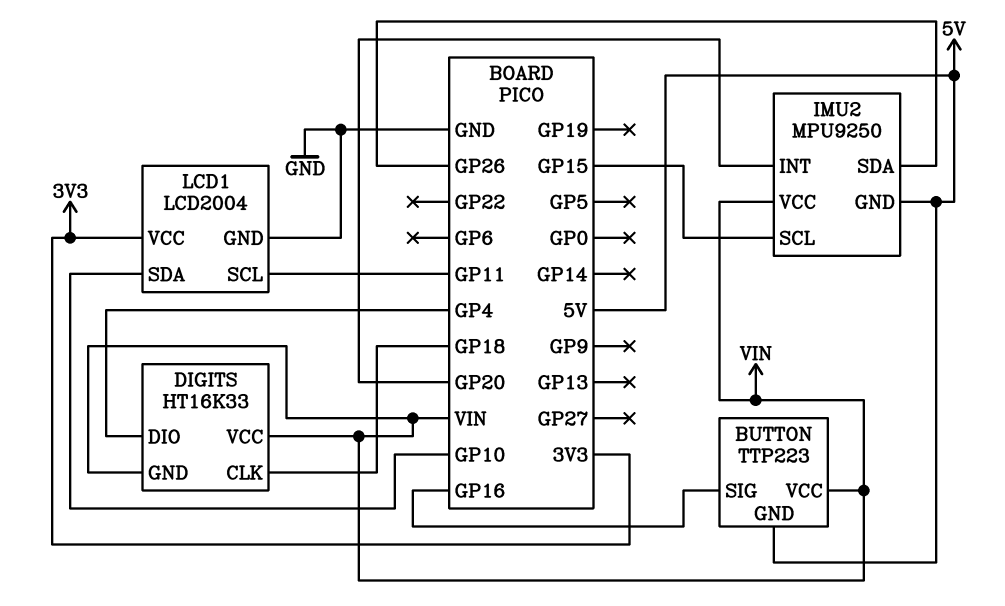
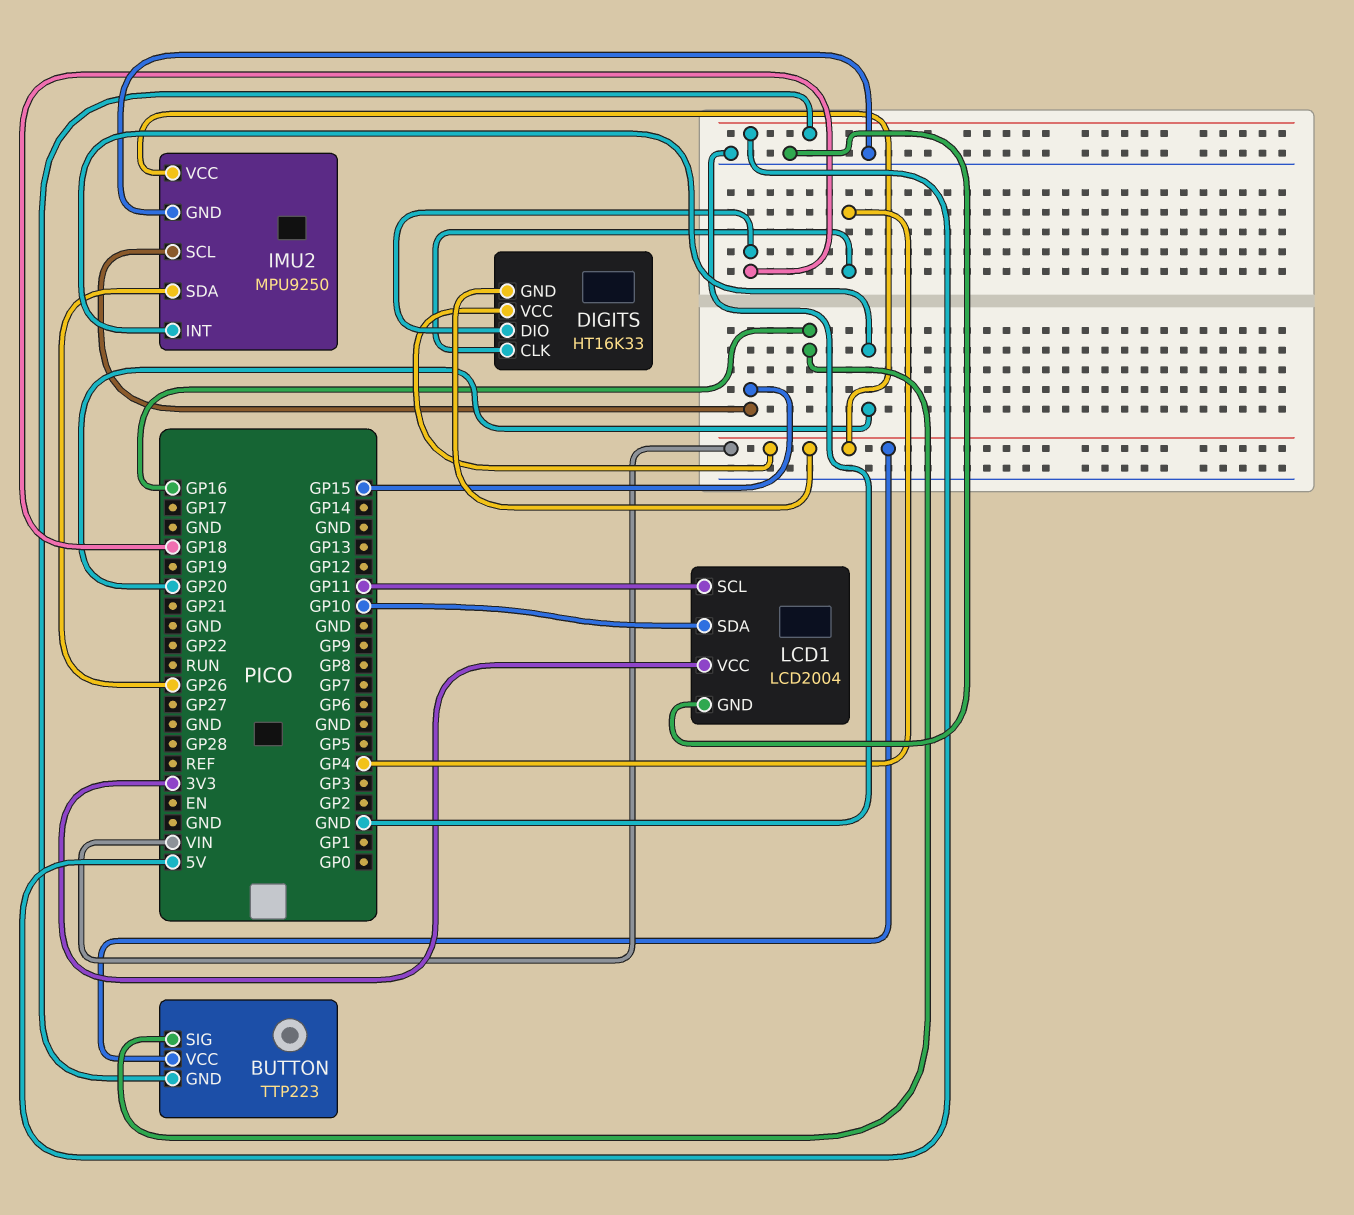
DIGITS pin CLK: GP18 -> GP4
DIGITS pin DIO: GP4 -> GP18
IMU2 pin GND: 5V -> GND

